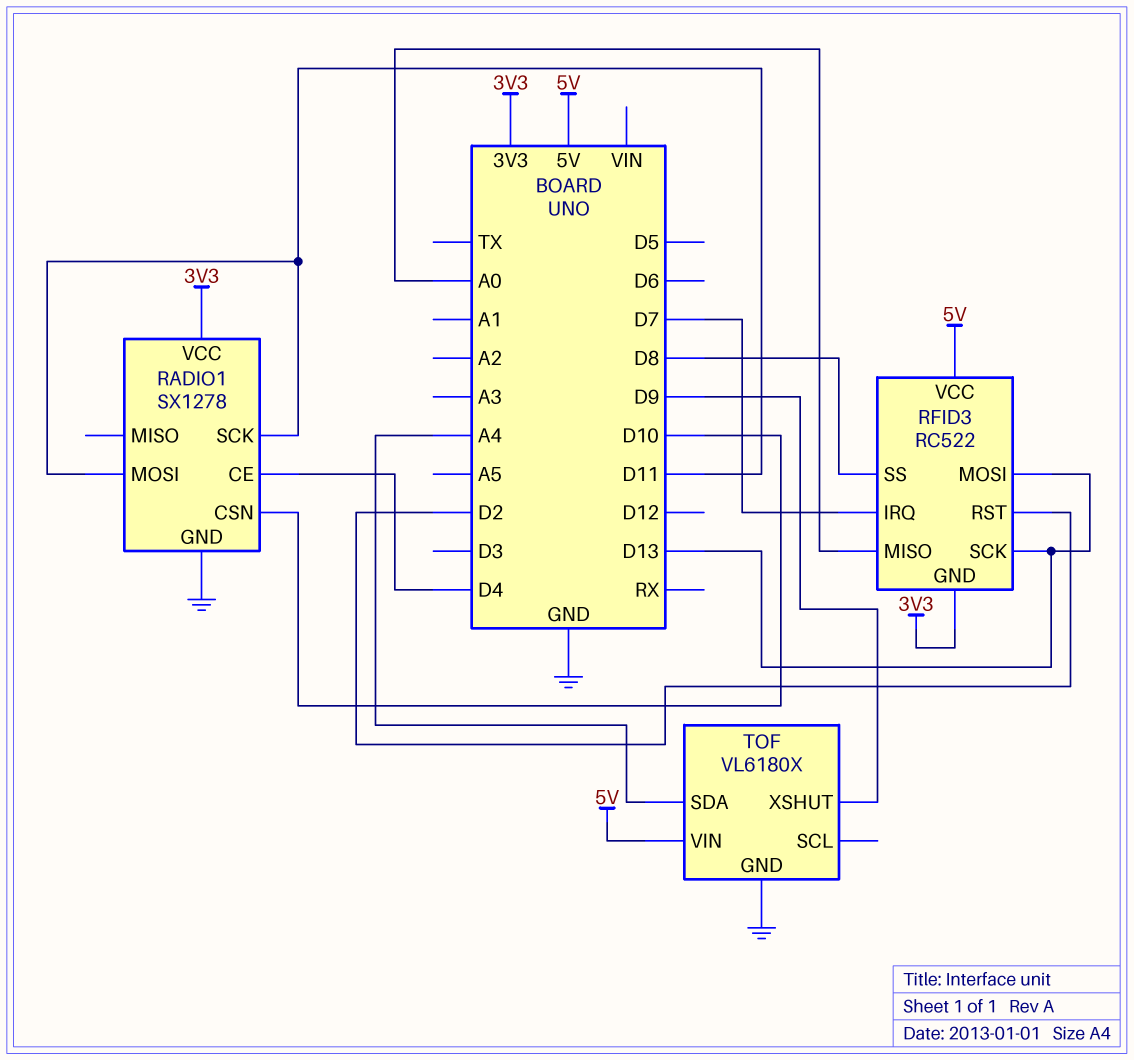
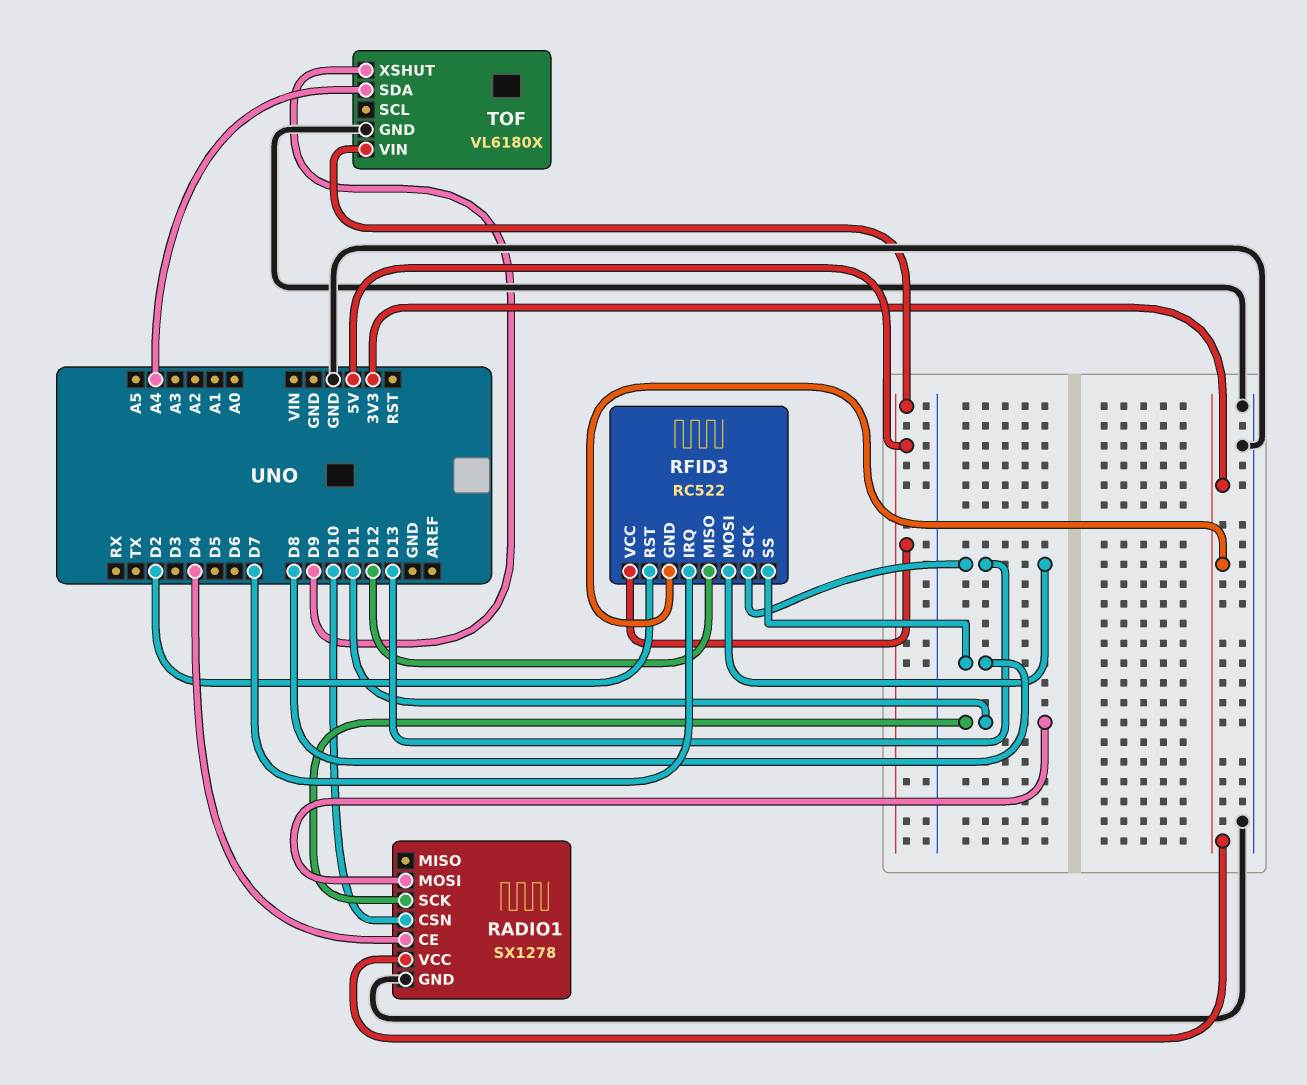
RFID3 pin MISO: A0 -> D12

